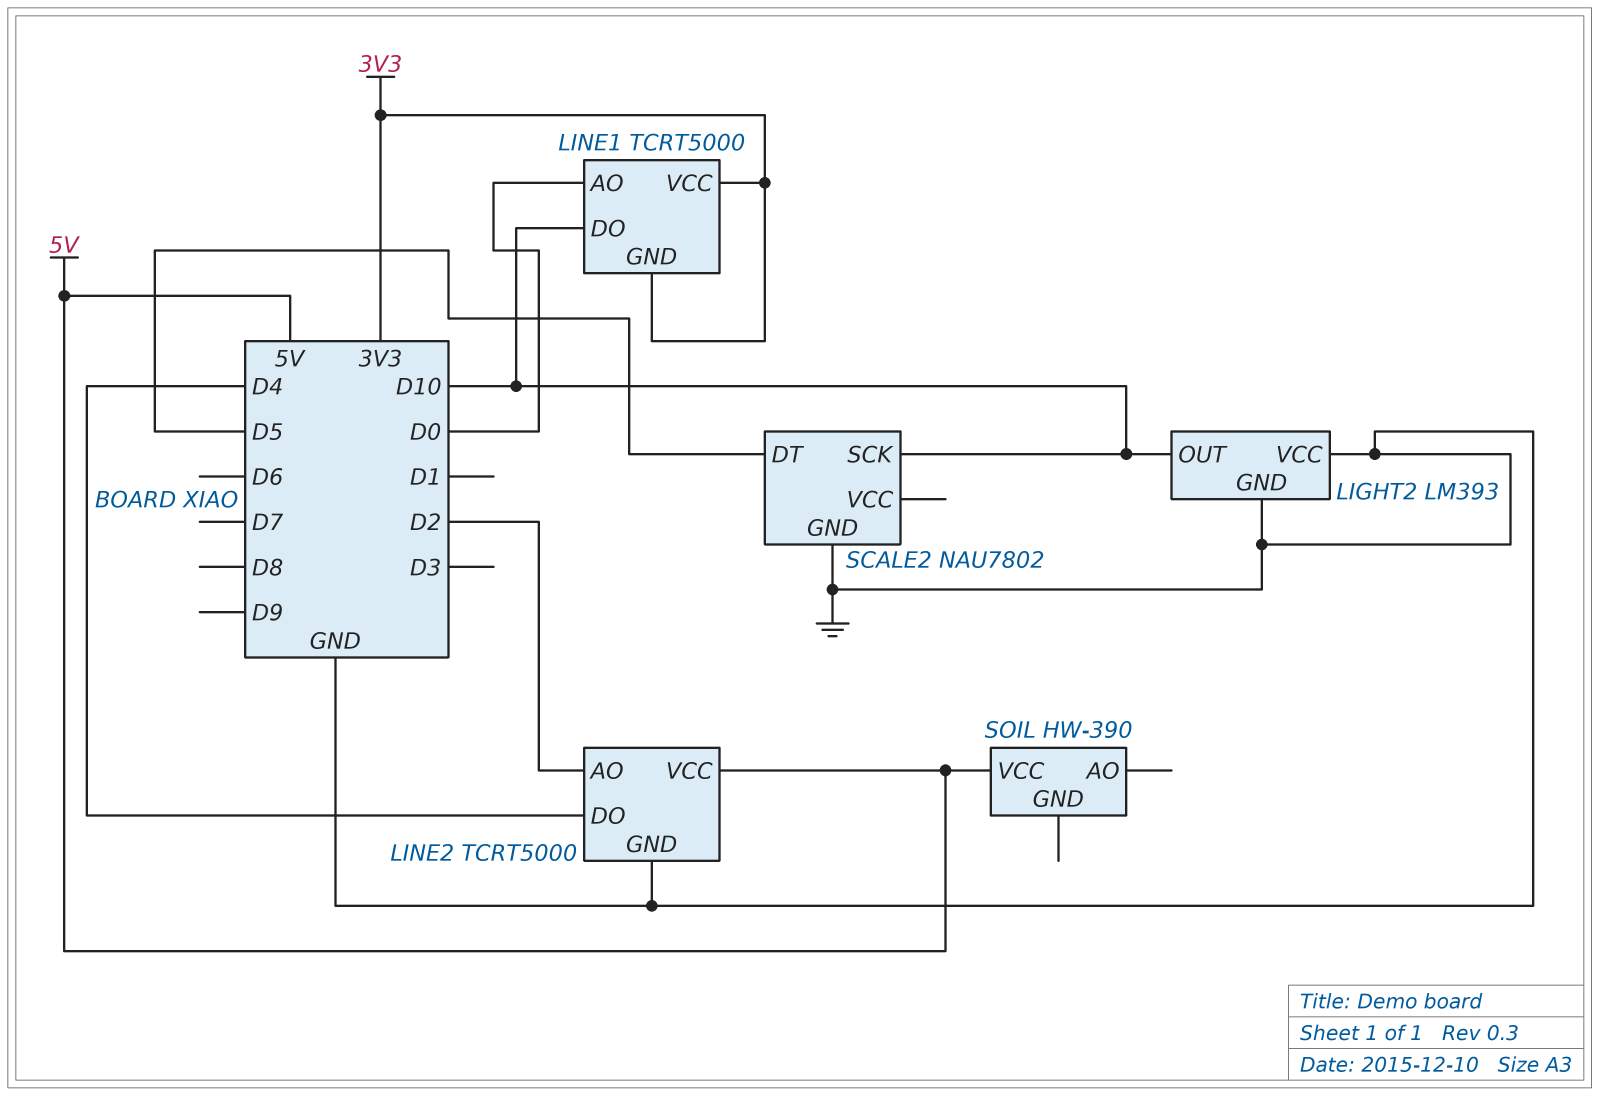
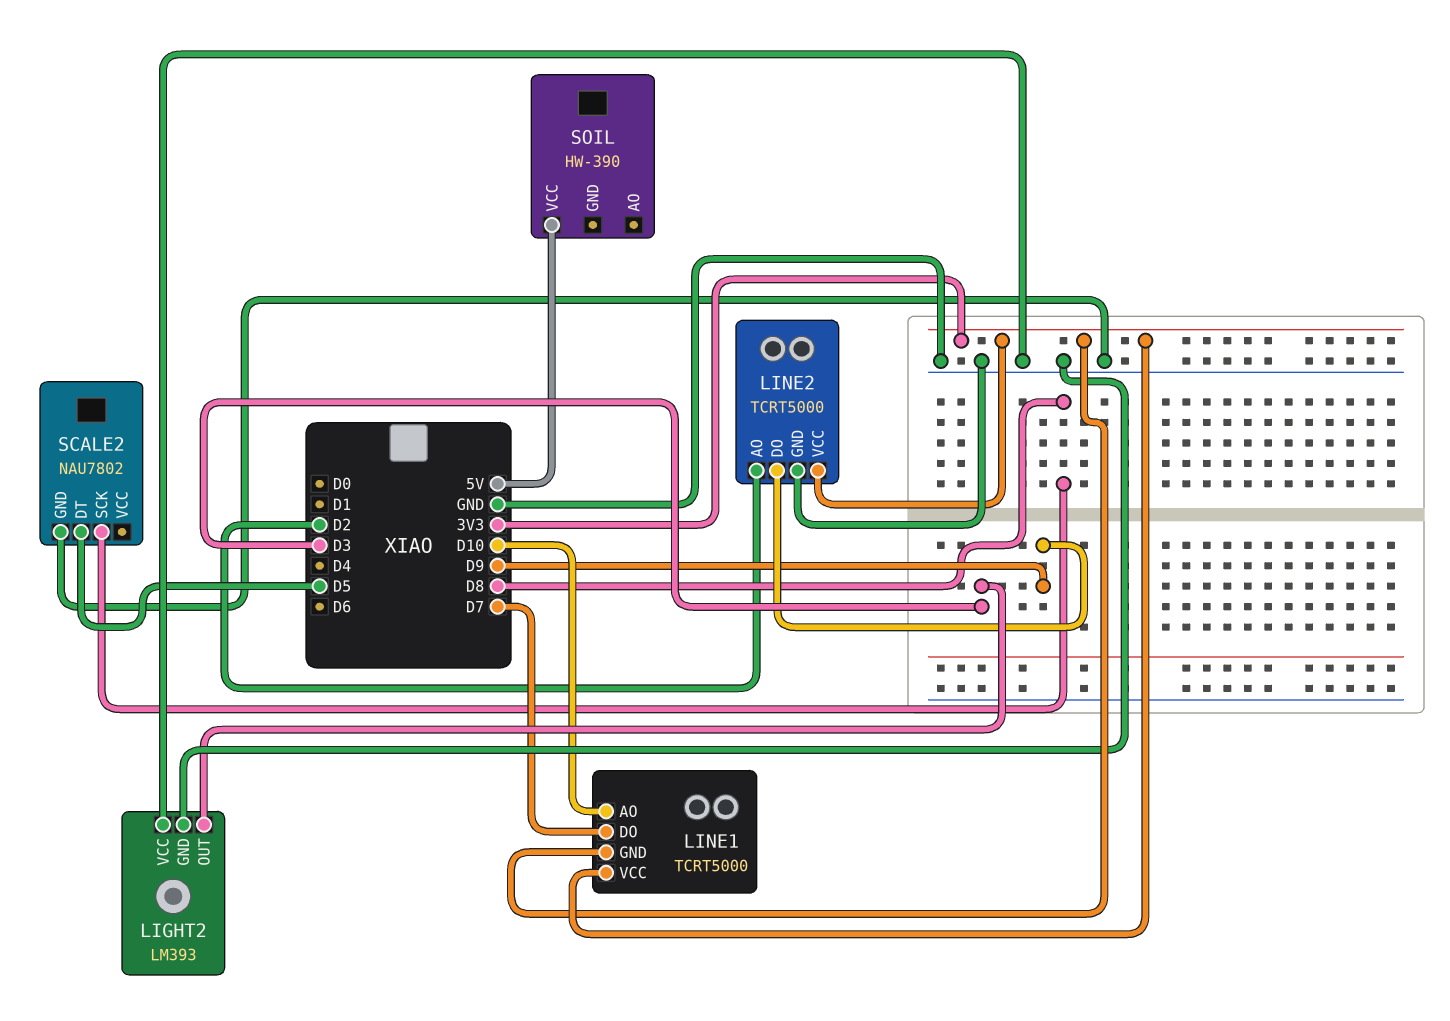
LIGHT2 pin OUT: D10 -> D3
LINE1 pin AO: D0 -> D10
LINE1 pin DO: D10 -> D7
LINE2 pin DO: D4 -> D9
LINE2 pin VCC: 5V -> 3V3
SCALE2 pin SCK: D10 -> D8

